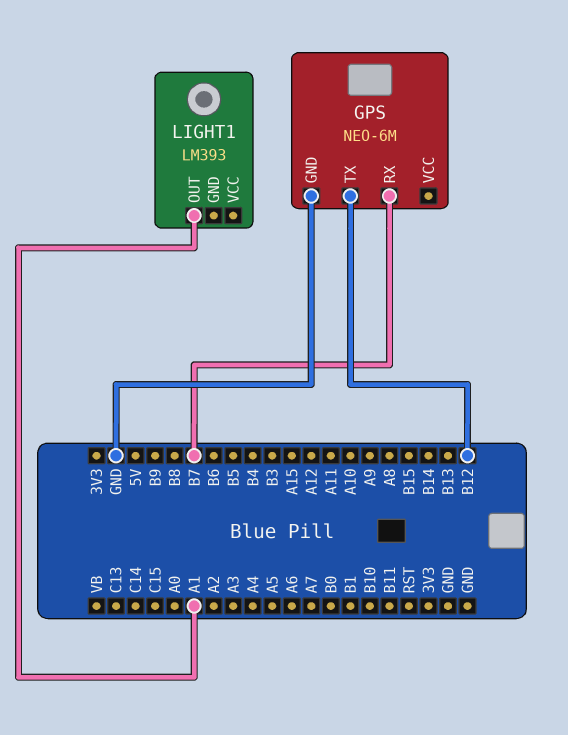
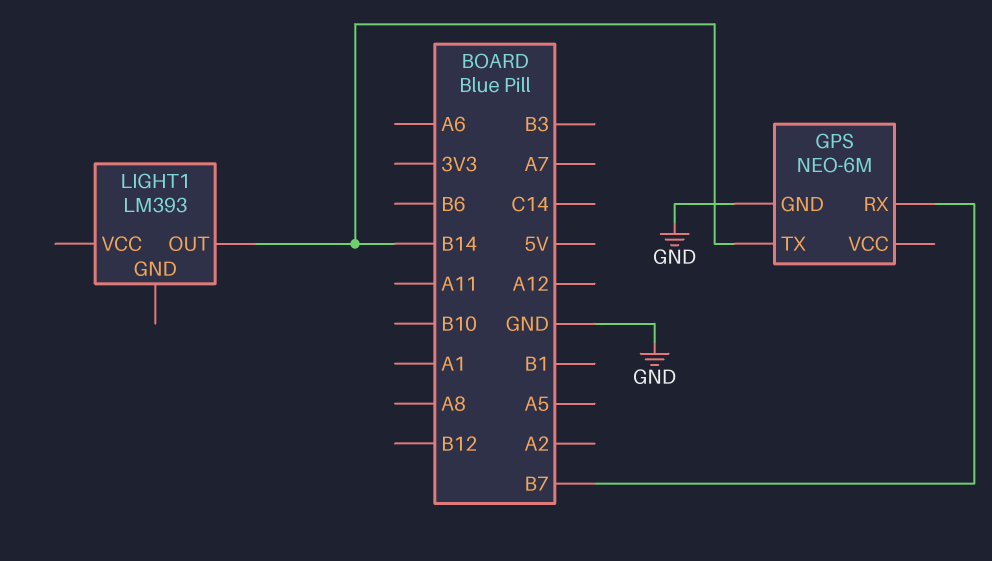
GPS pin TX: B12 -> B14
LIGHT1 pin OUT: A1 -> B14

